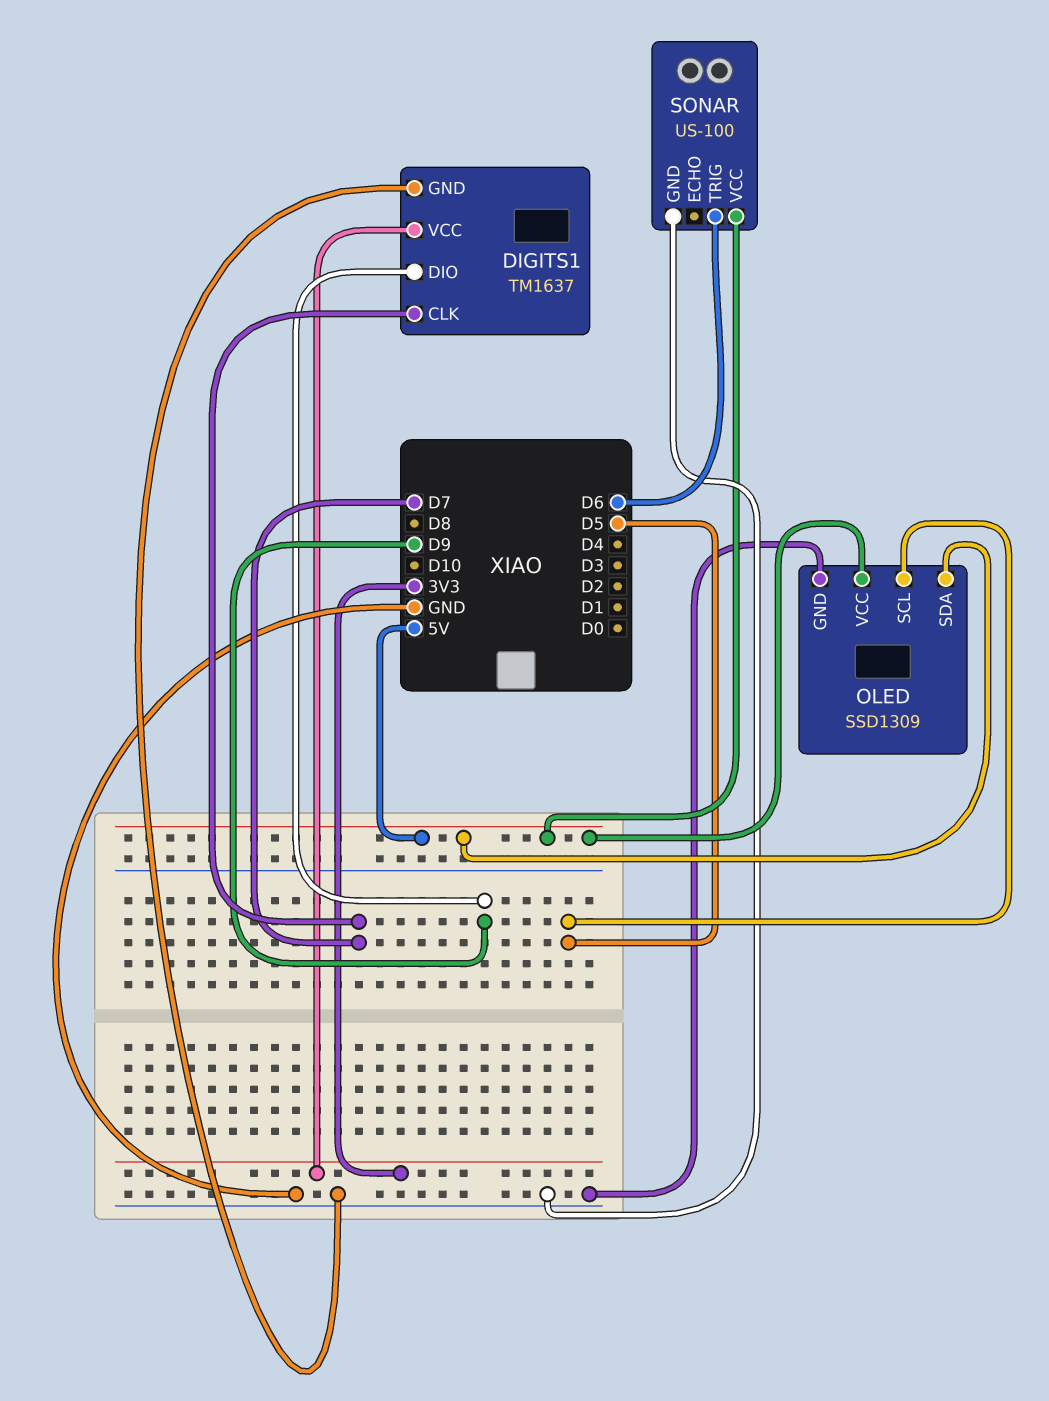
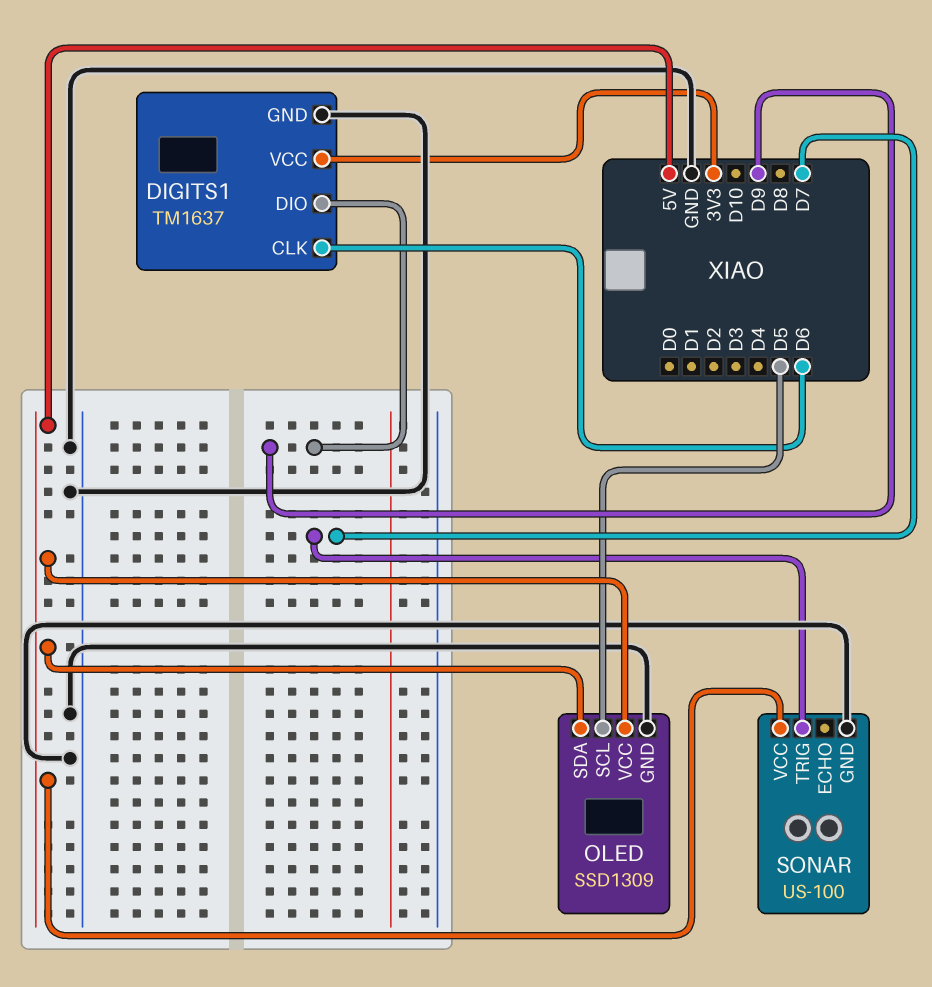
DIGITS1 pin CLK: D7 -> D6
SONAR pin TRIG: D6 -> D7

